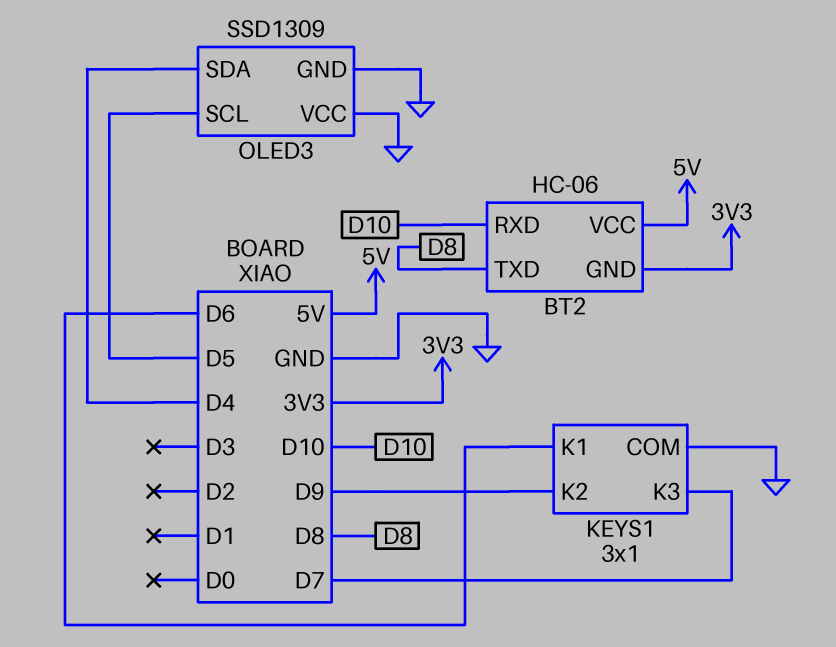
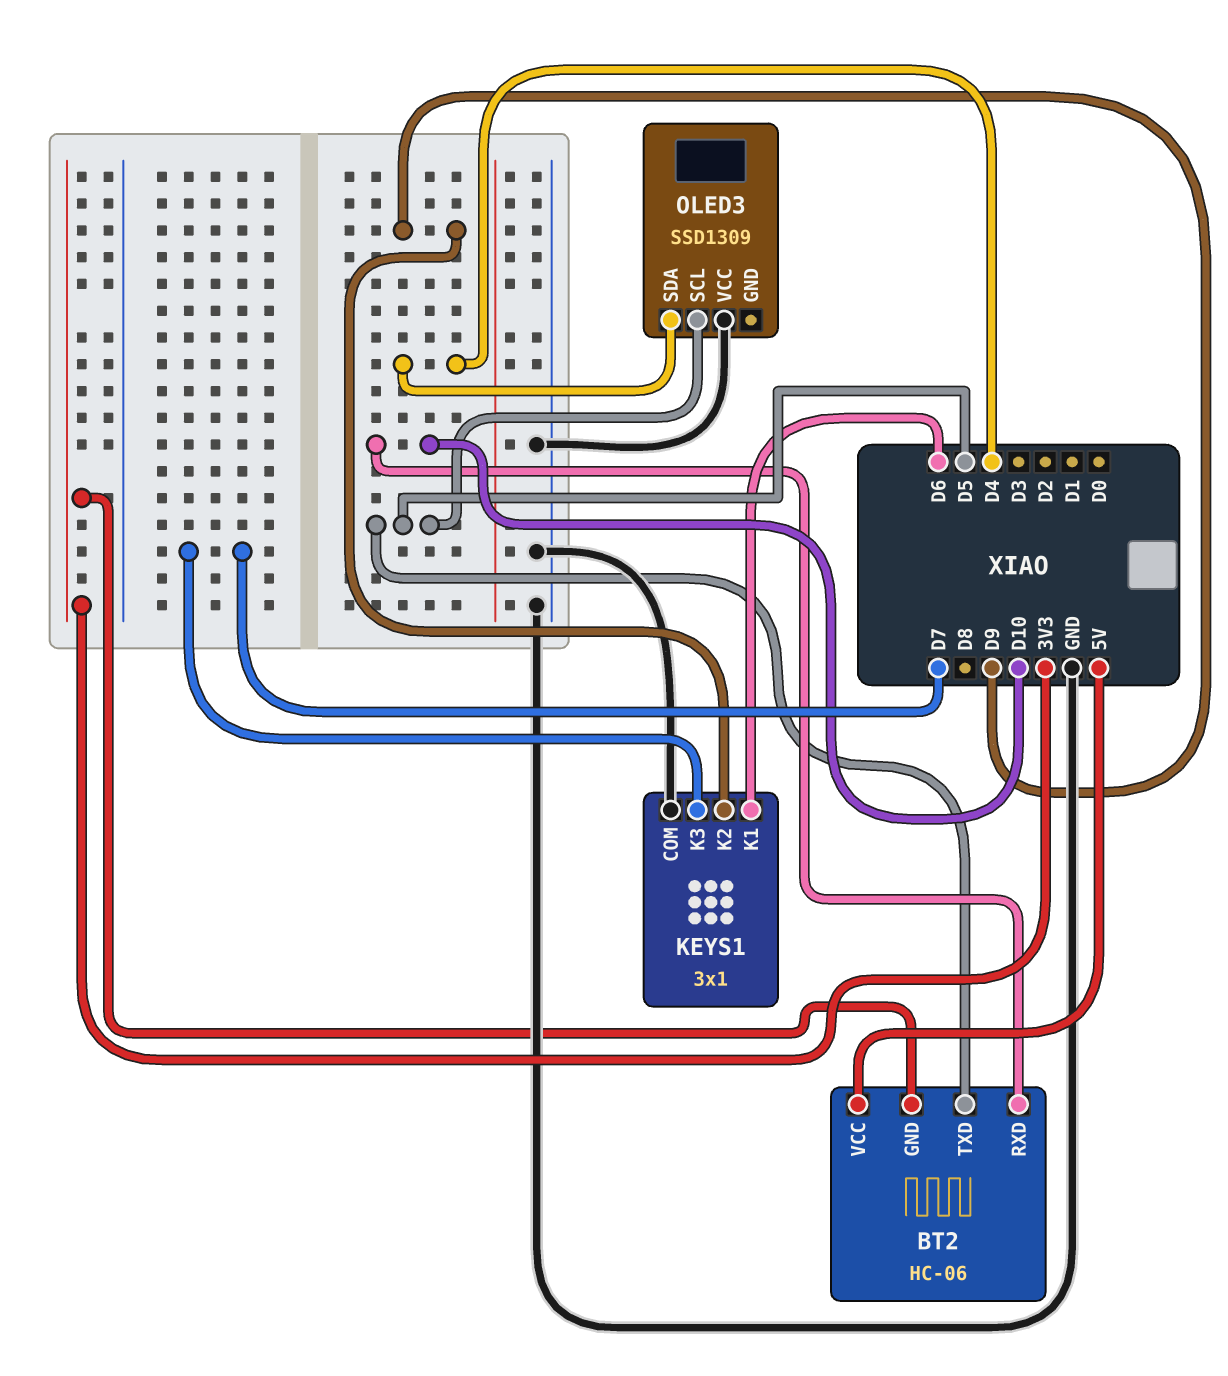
BT2 pin TXD: D8 -> D5
OLED3 pin GND: GND -> none

